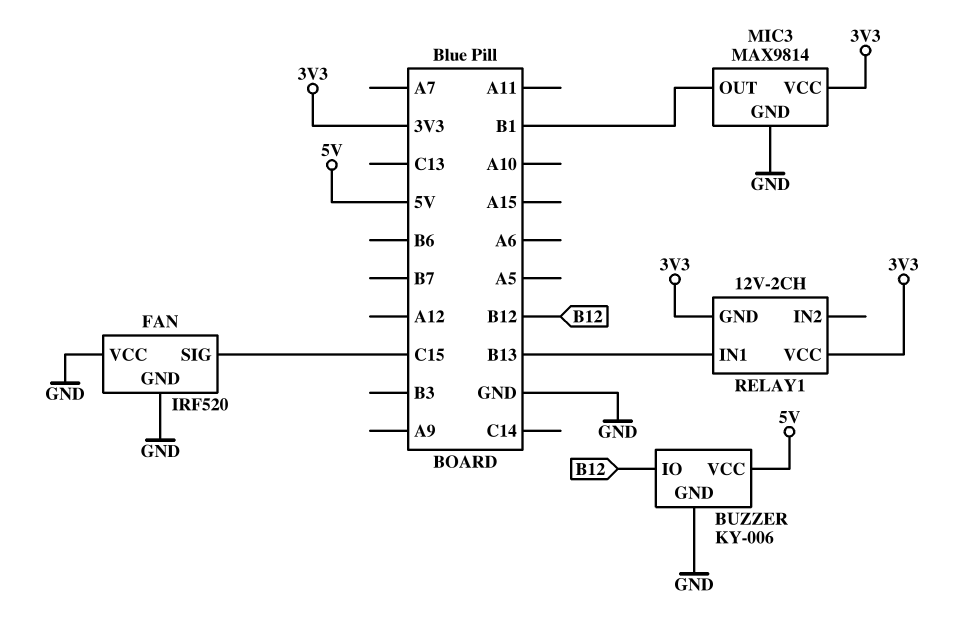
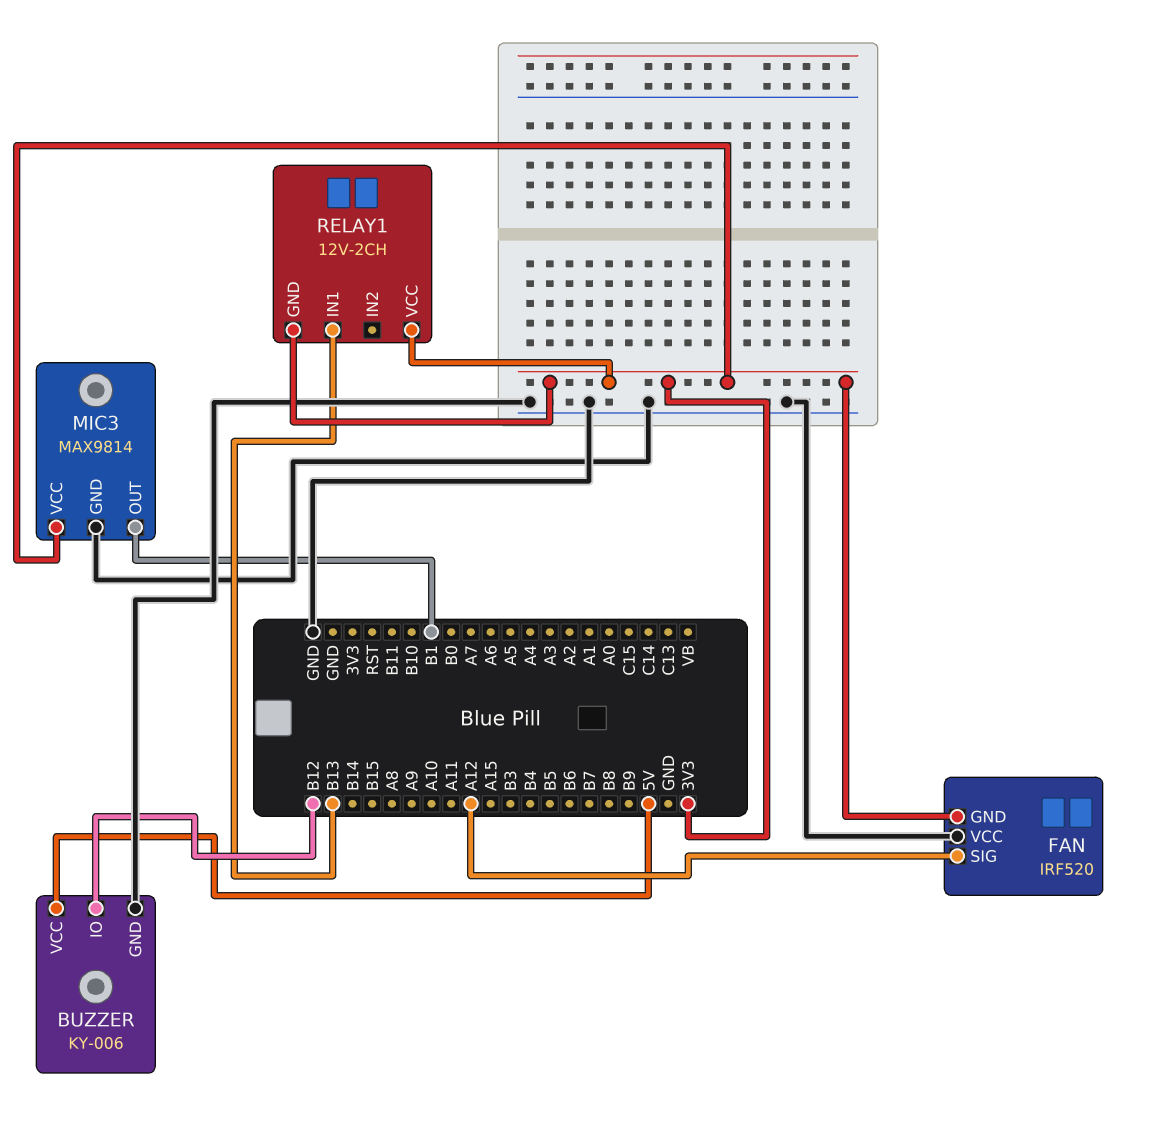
FAN pin GND: GND -> 3V3
FAN pin SIG: C15 -> A12

